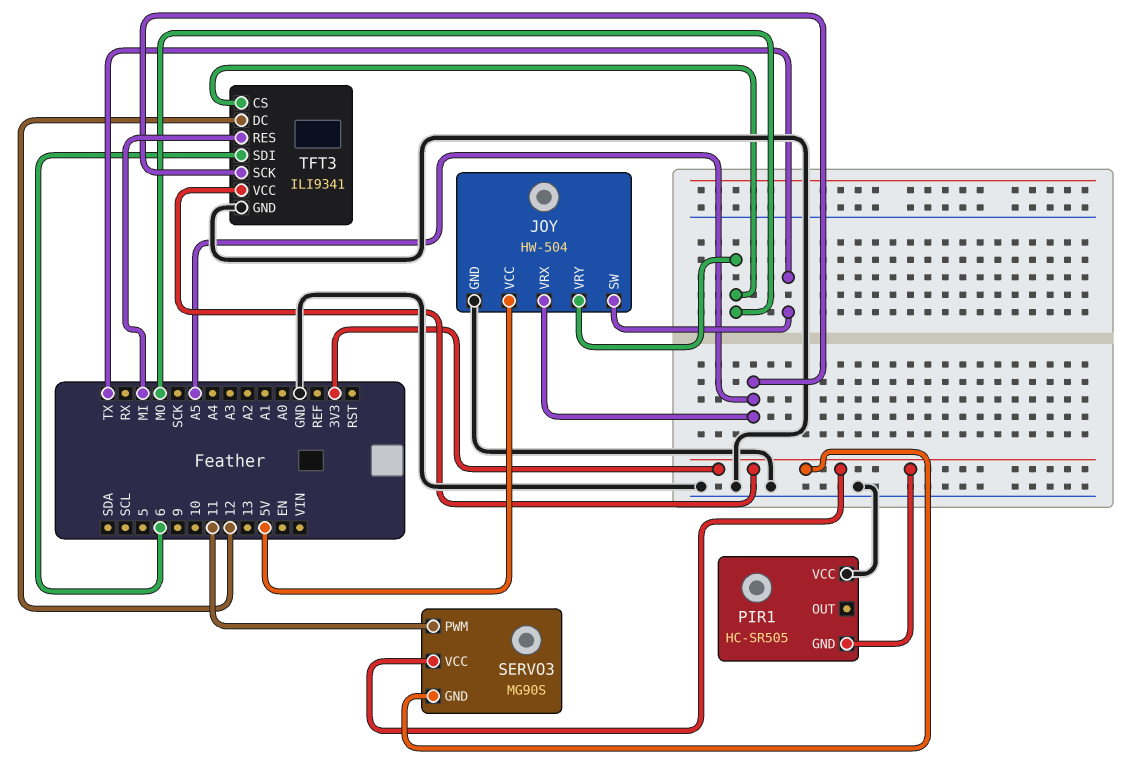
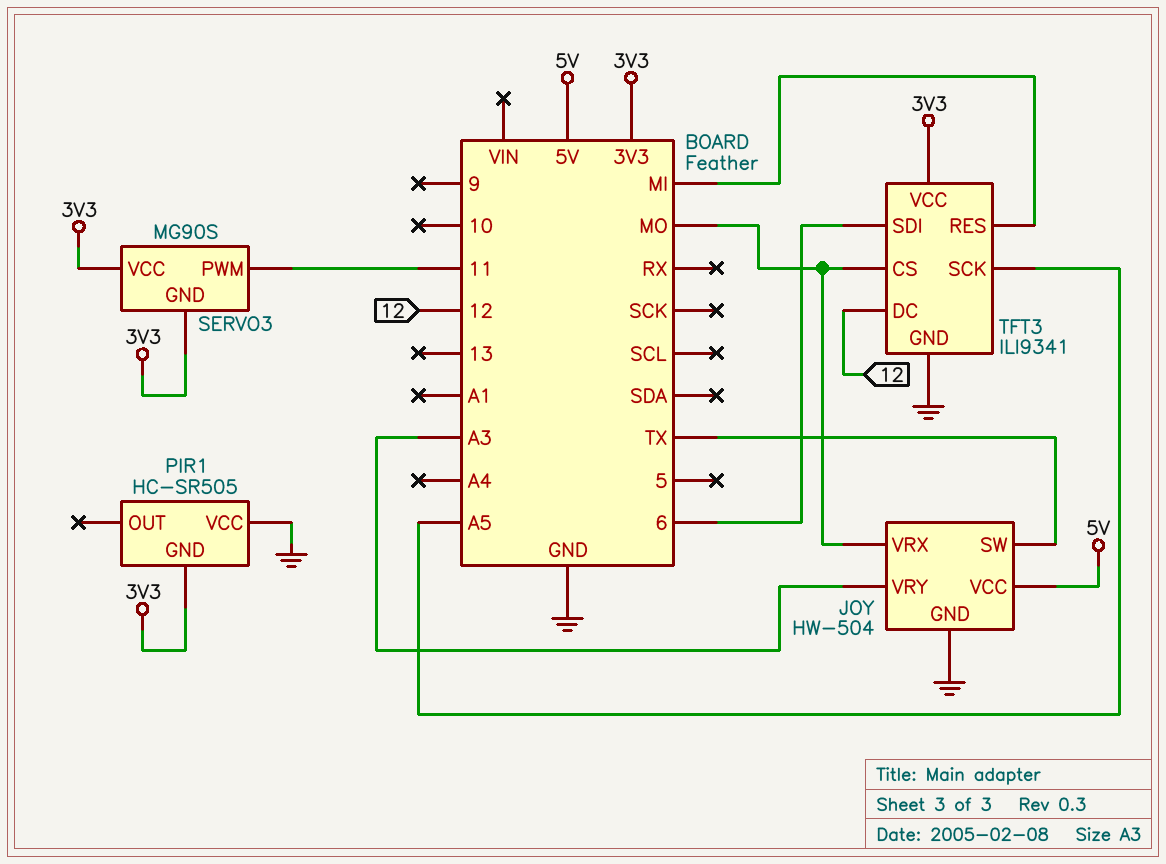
JOY pin VRX: A5 -> MO
JOY pin VRY: MO -> A3

